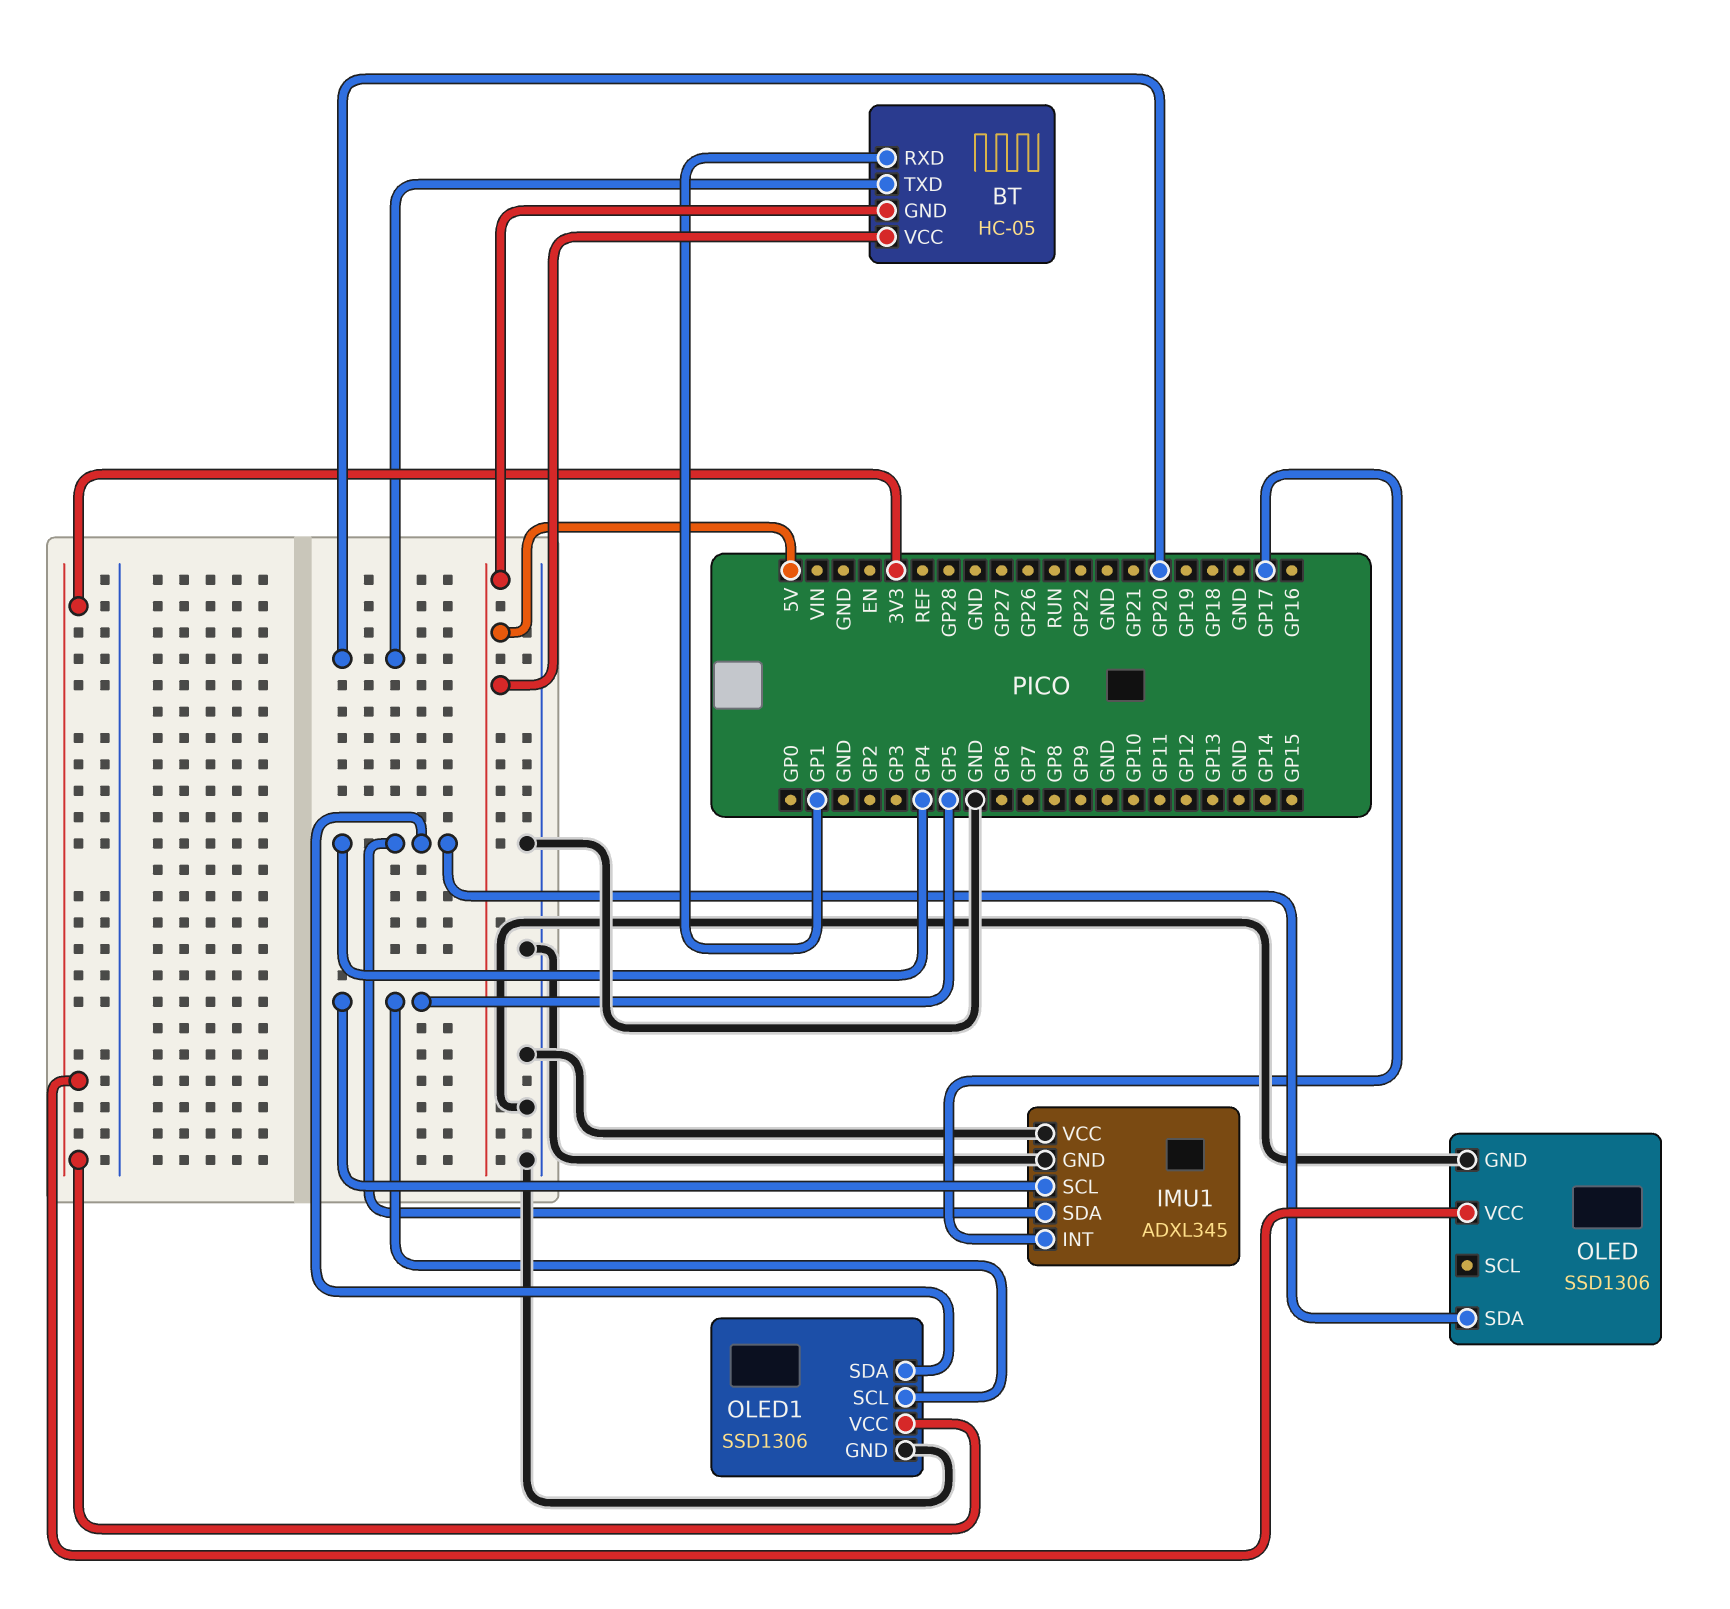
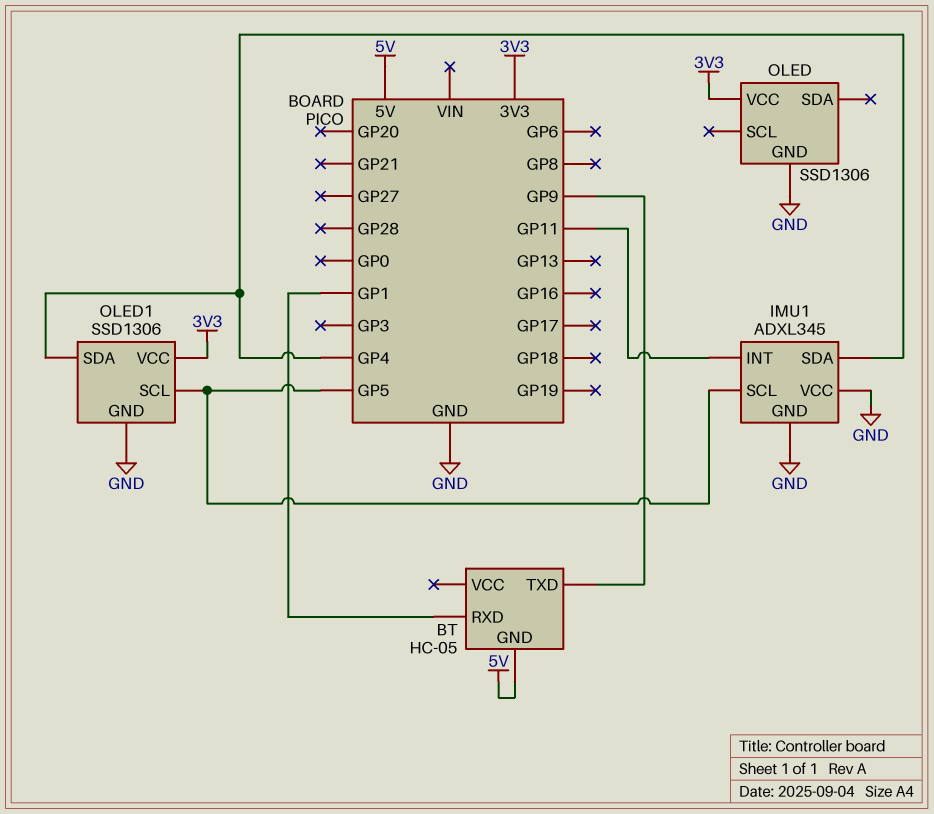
BT pin TXD: GP20 -> GP9
BT pin VCC: 5V -> none
IMU1 pin INT: GP17 -> GP11
OLED pin SDA: GP4 -> none

